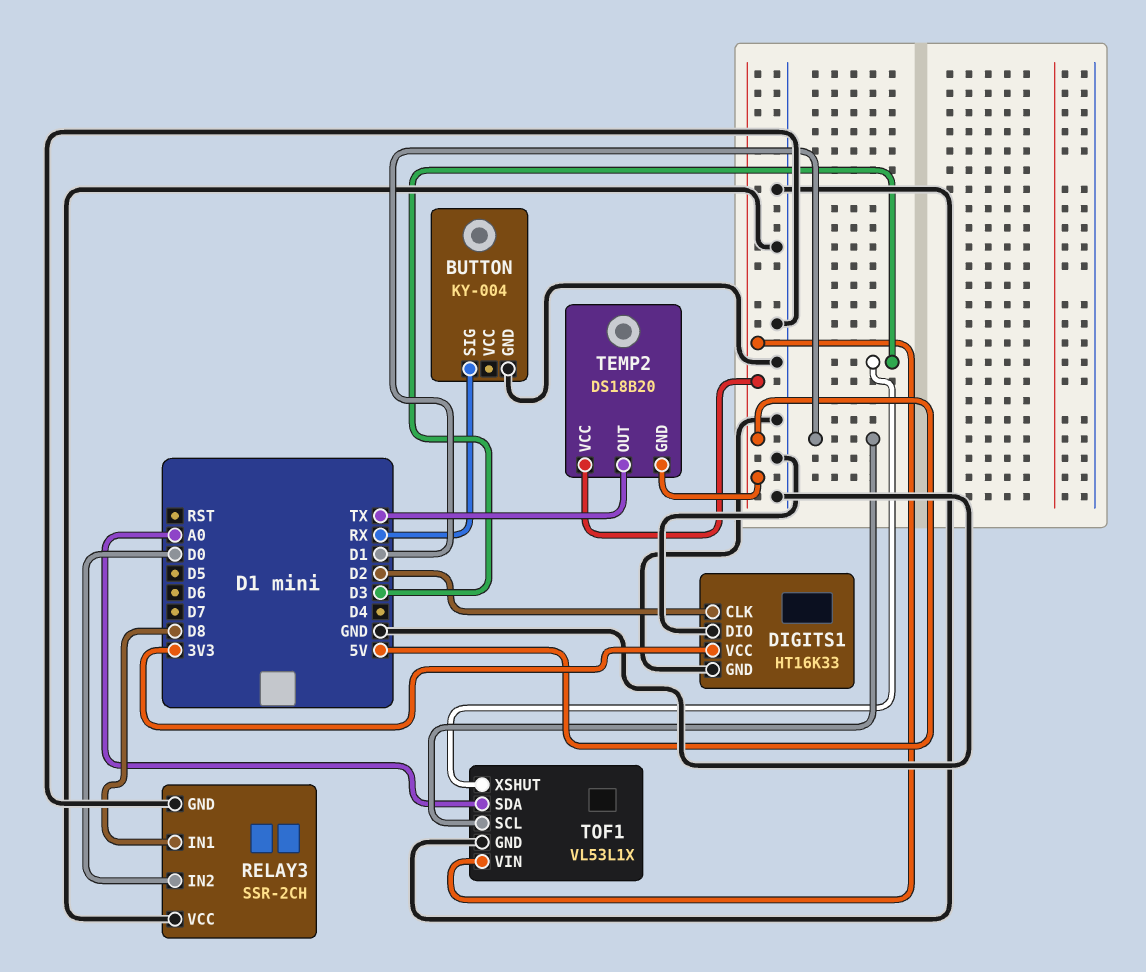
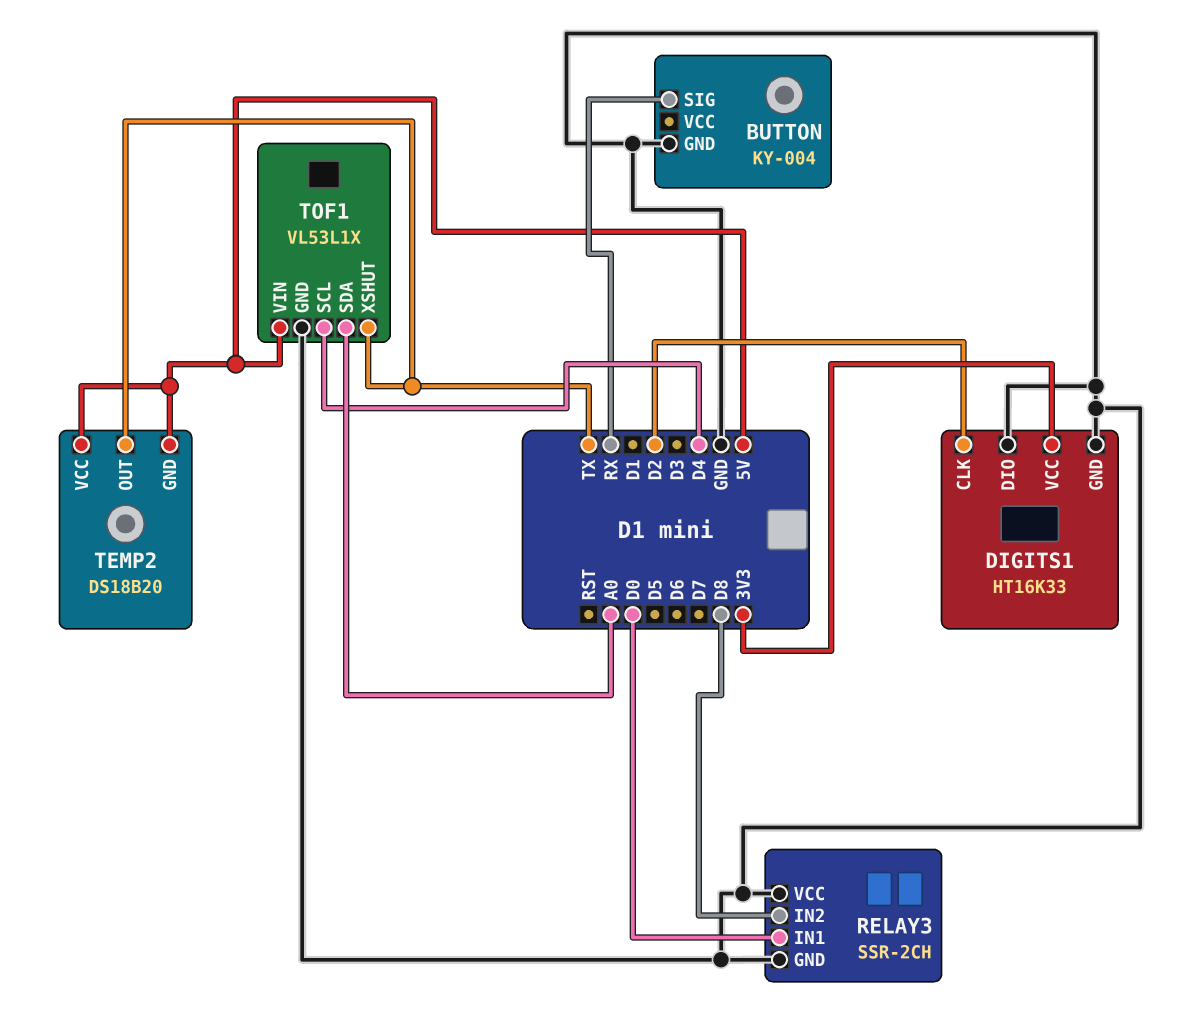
RELAY3 pin IN1: D8 -> D0
RELAY3 pin IN2: D0 -> D8
TOF1 pin SCL: D1 -> D4
TOF1 pin XSHUT: D3 -> TX

